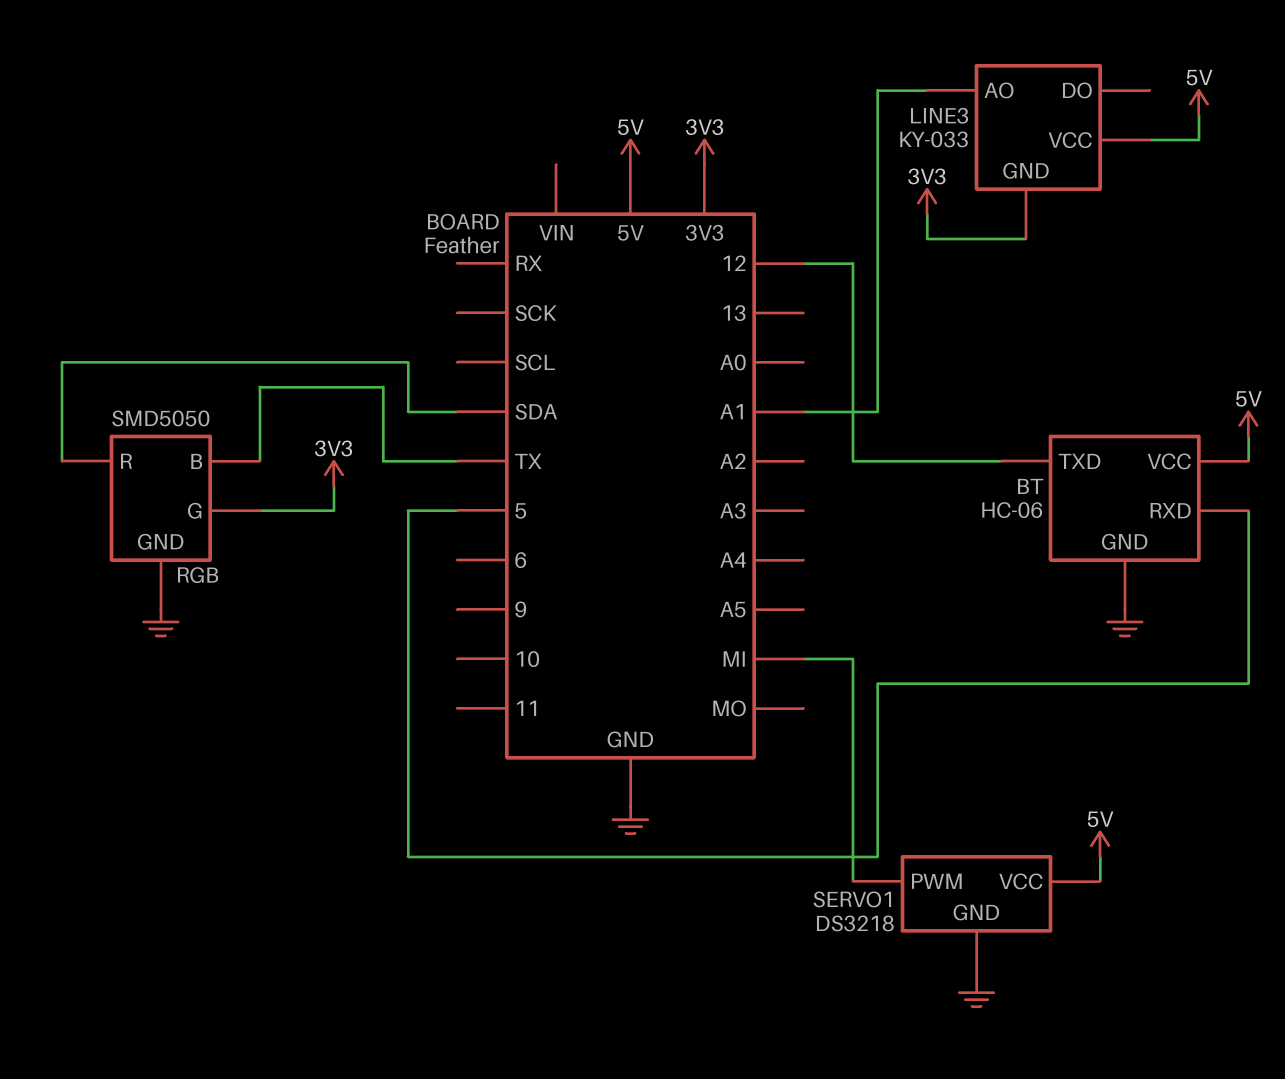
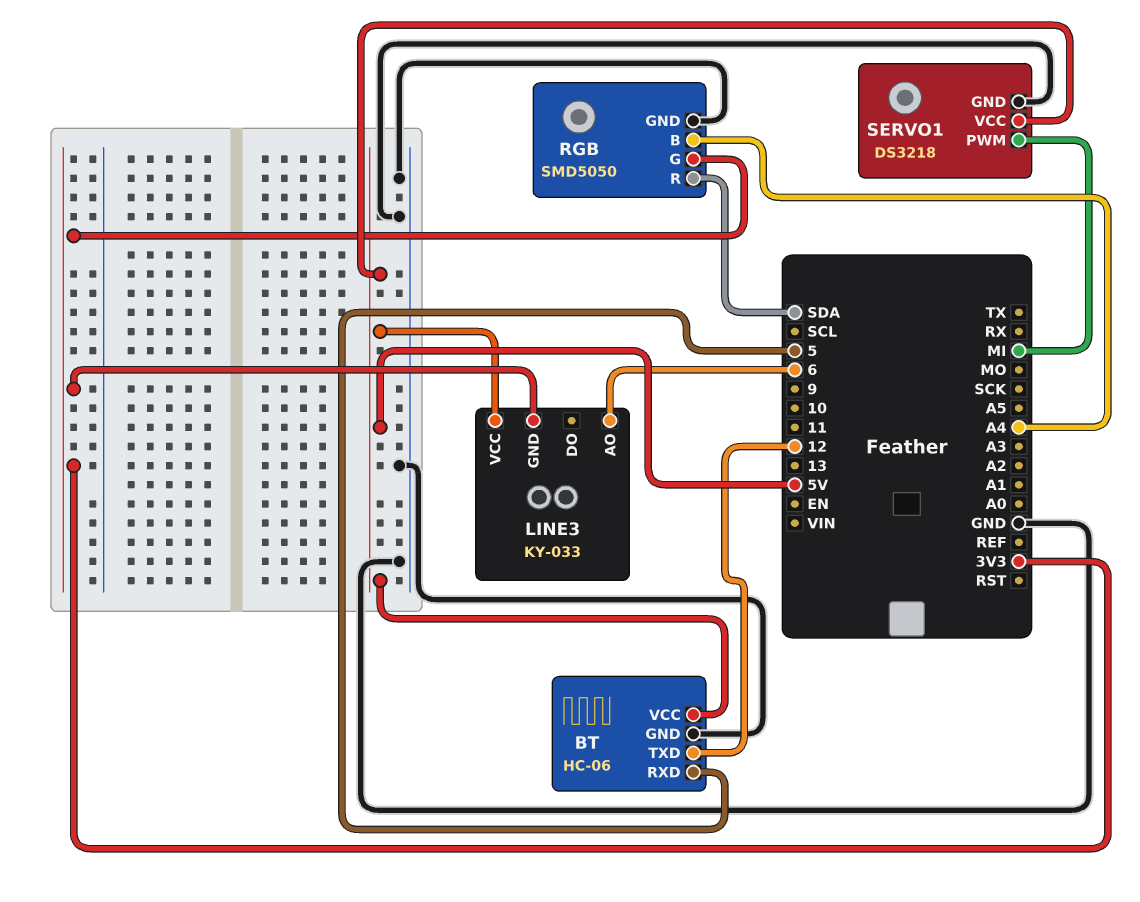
LINE3 pin AO: A1 -> 6
RGB pin B: TX -> A4

